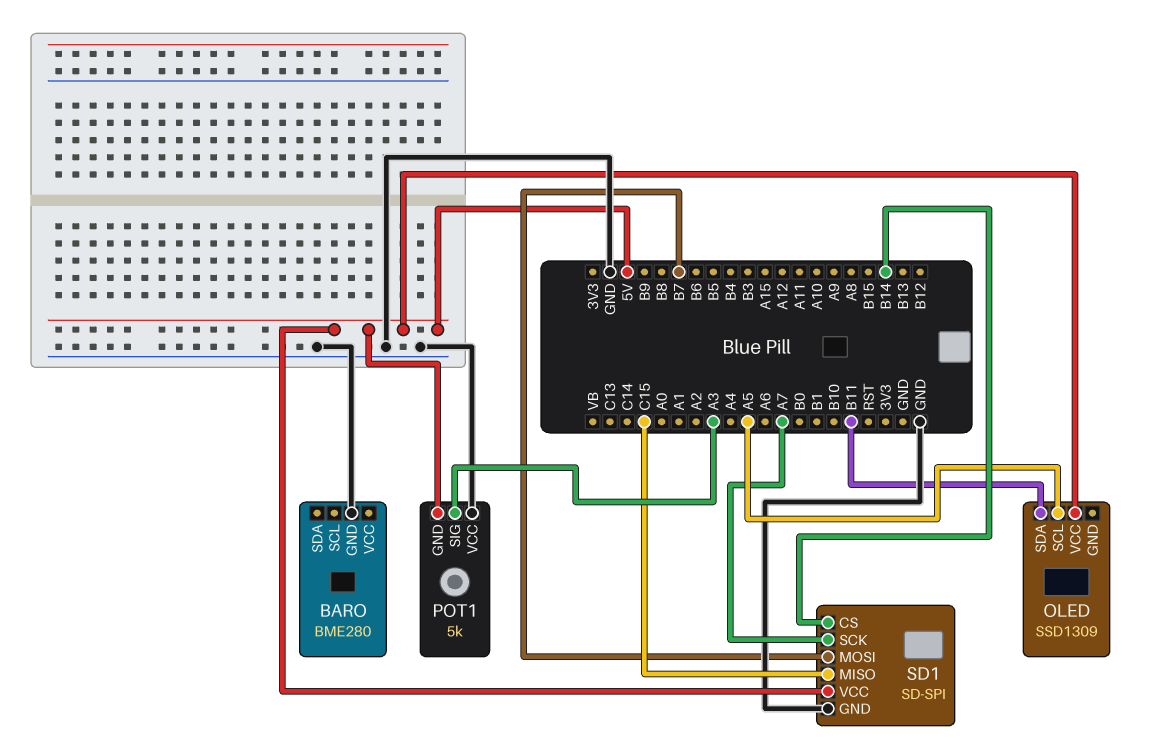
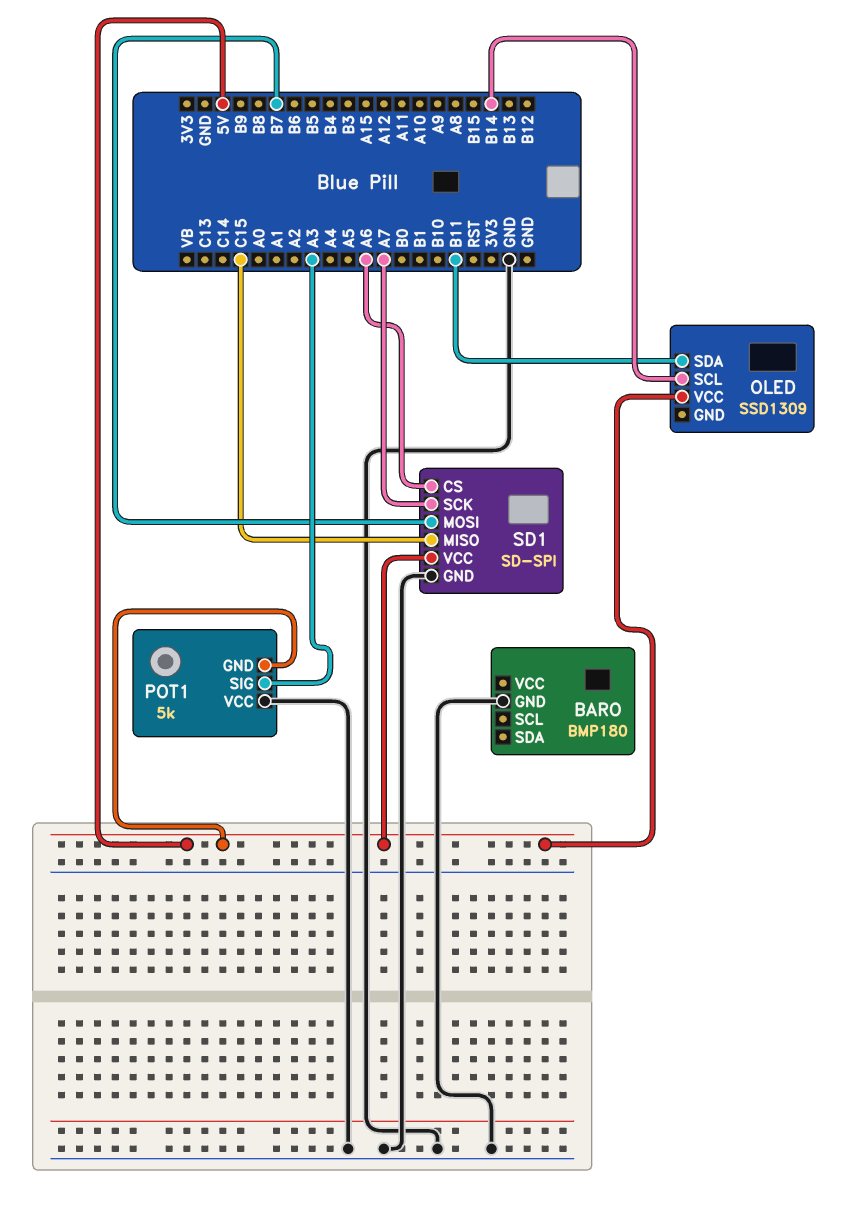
BARO: BME280 -> BMP180
OLED pin SCL: A5 -> B14
SD1 pin CS: B14 -> A6

